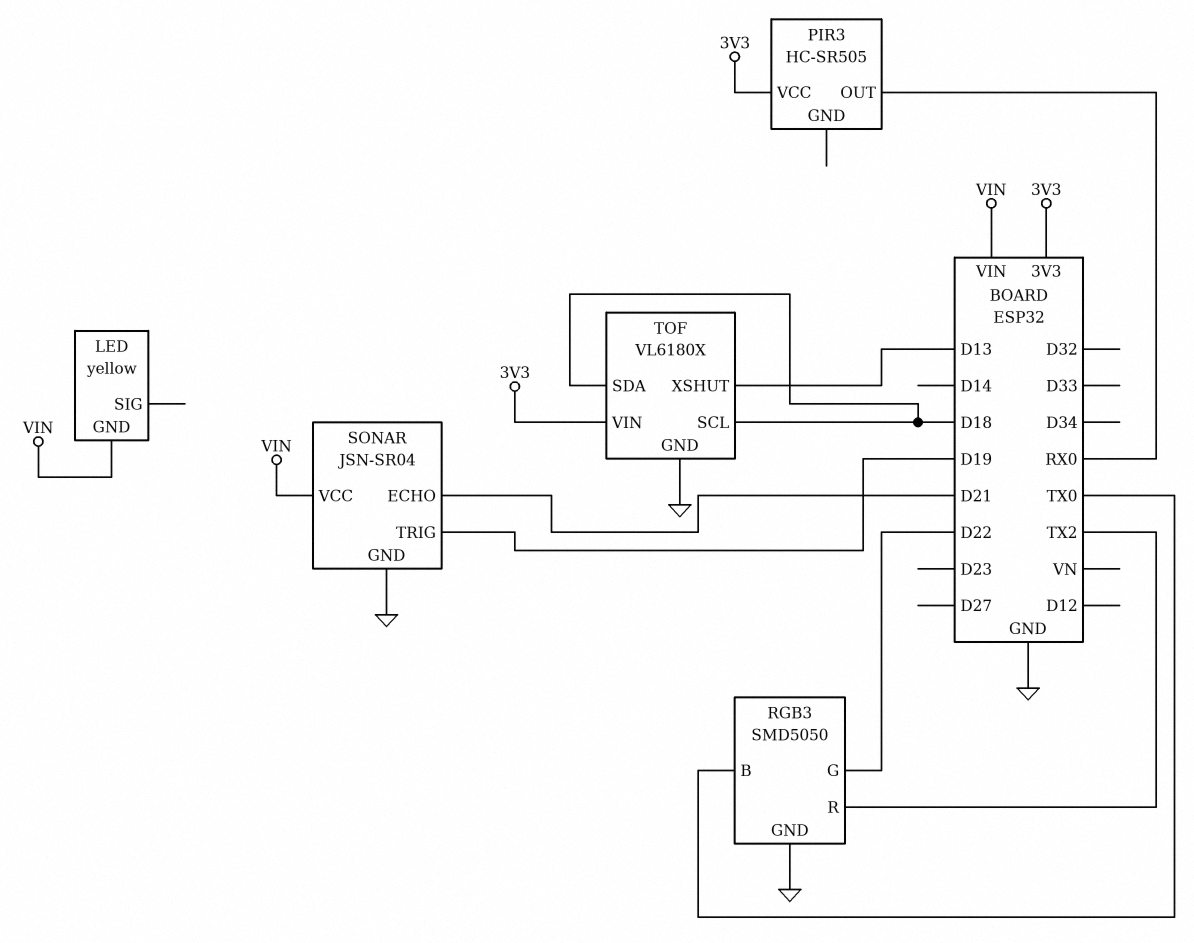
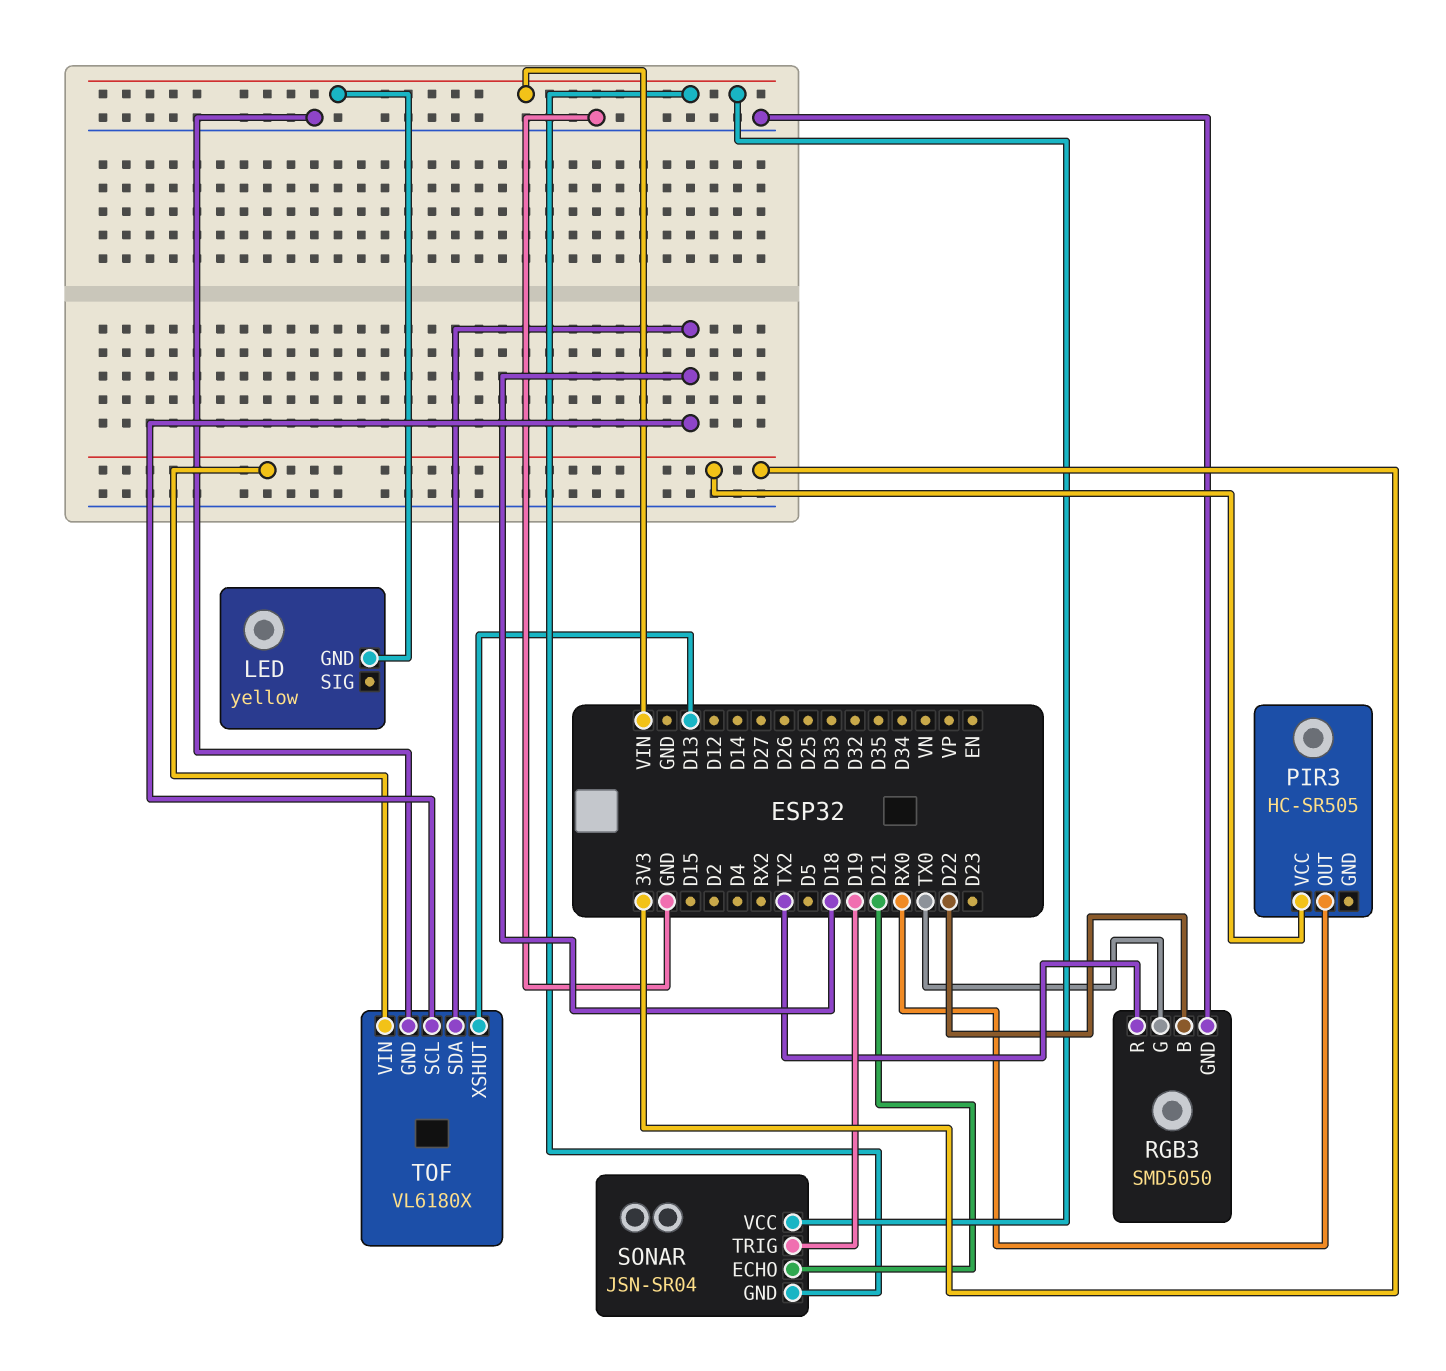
RGB3 pin B: TX0 -> D22
RGB3 pin G: D22 -> TX0
SONAR pin GND: GND -> VIN

